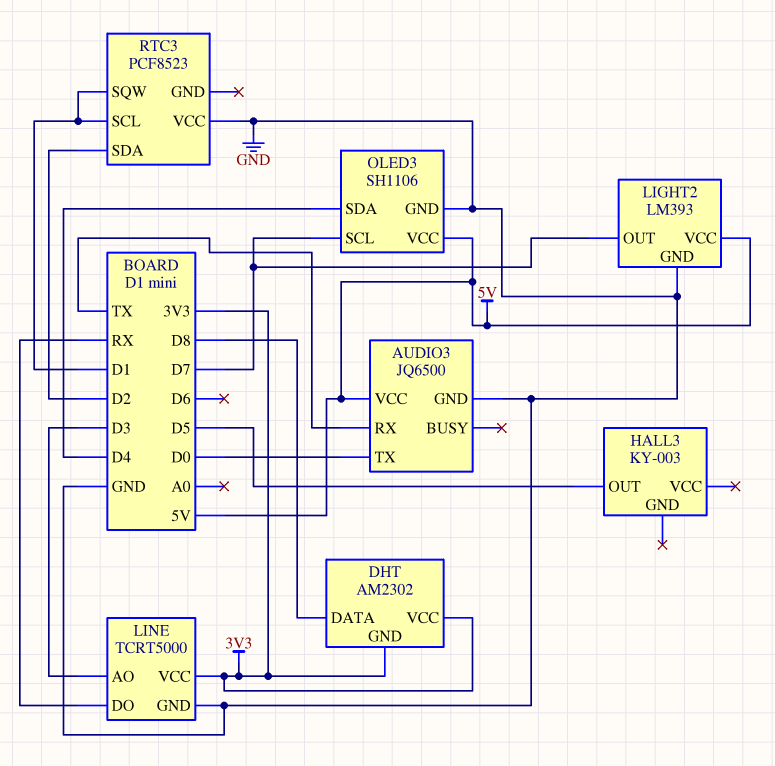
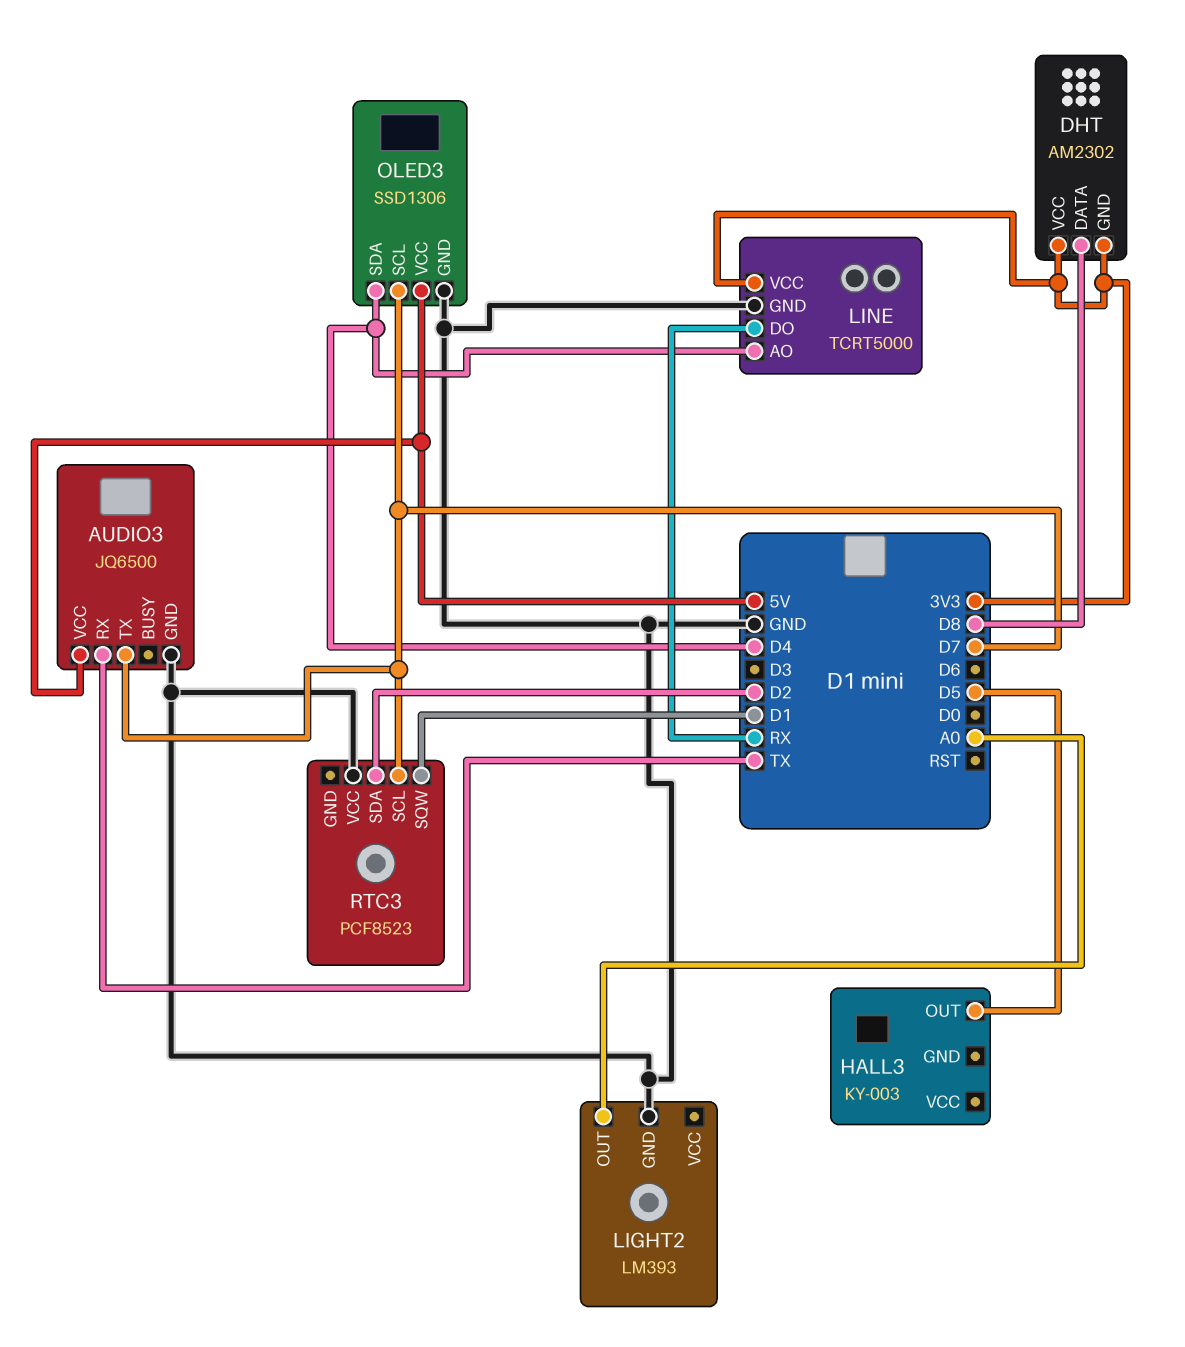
AUDIO3 pin TX: D0 -> D7
LIGHT2 pin OUT: D7 -> A0
LIGHT2 pin VCC: 5V -> none
LINE pin AO: D3 -> D4
OLED3: SH1106 -> SSD1306
RTC3 pin SCL: D1 -> D7

